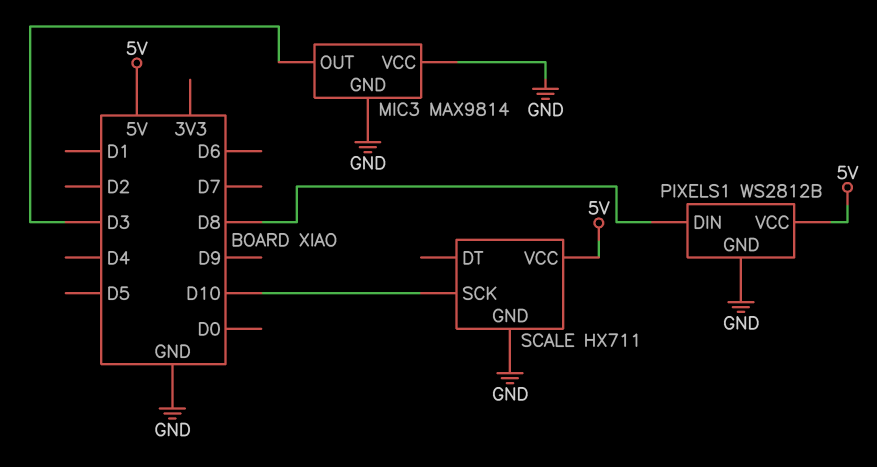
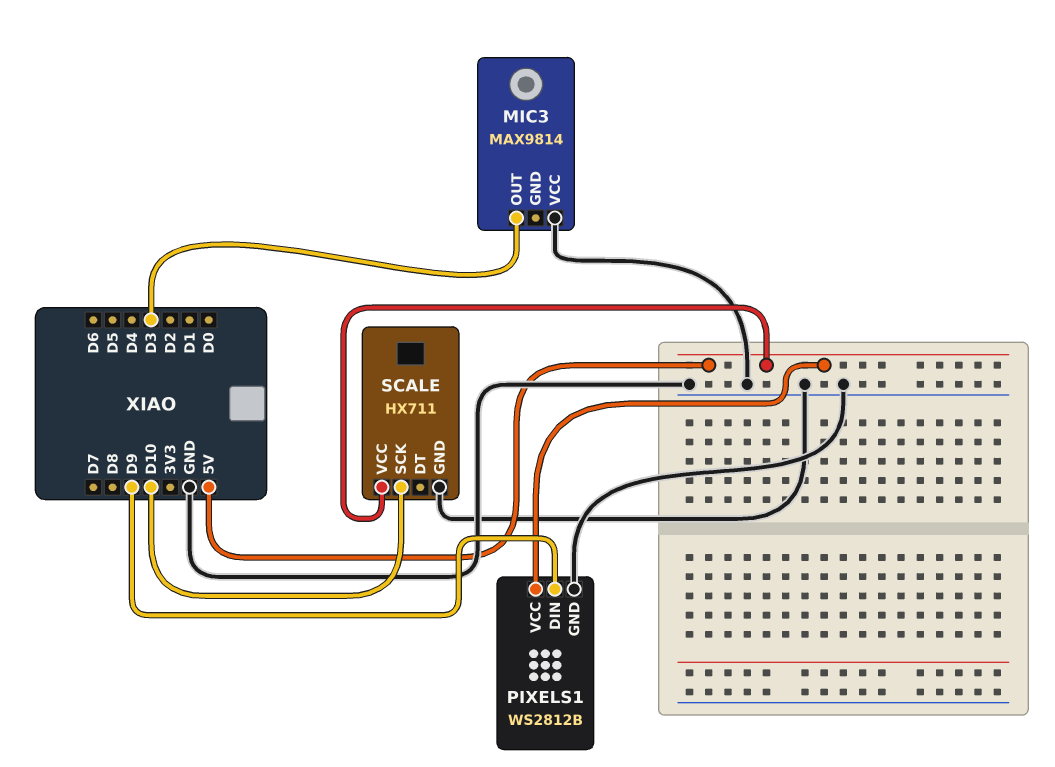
MIC3 pin GND: GND -> none
PIXELS1 pin DIN: D8 -> D9

